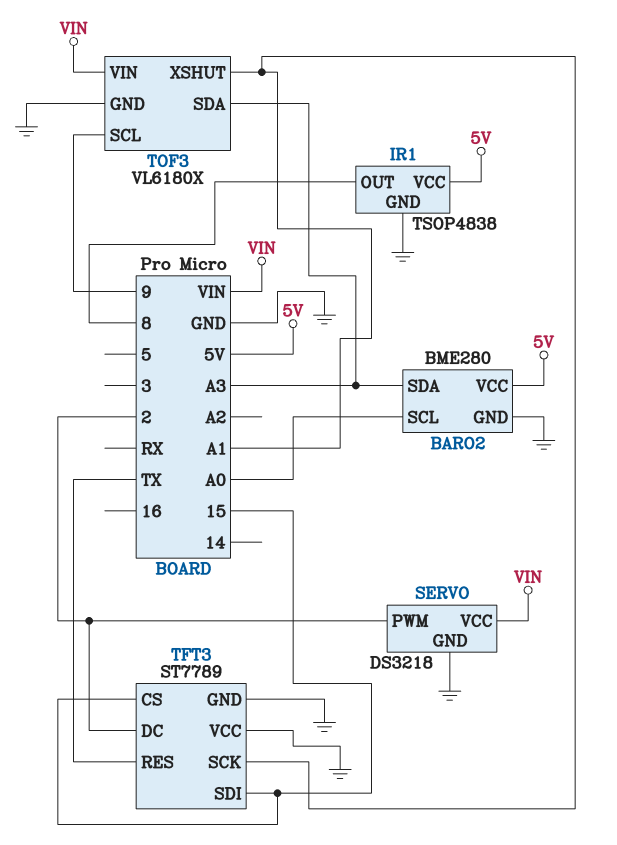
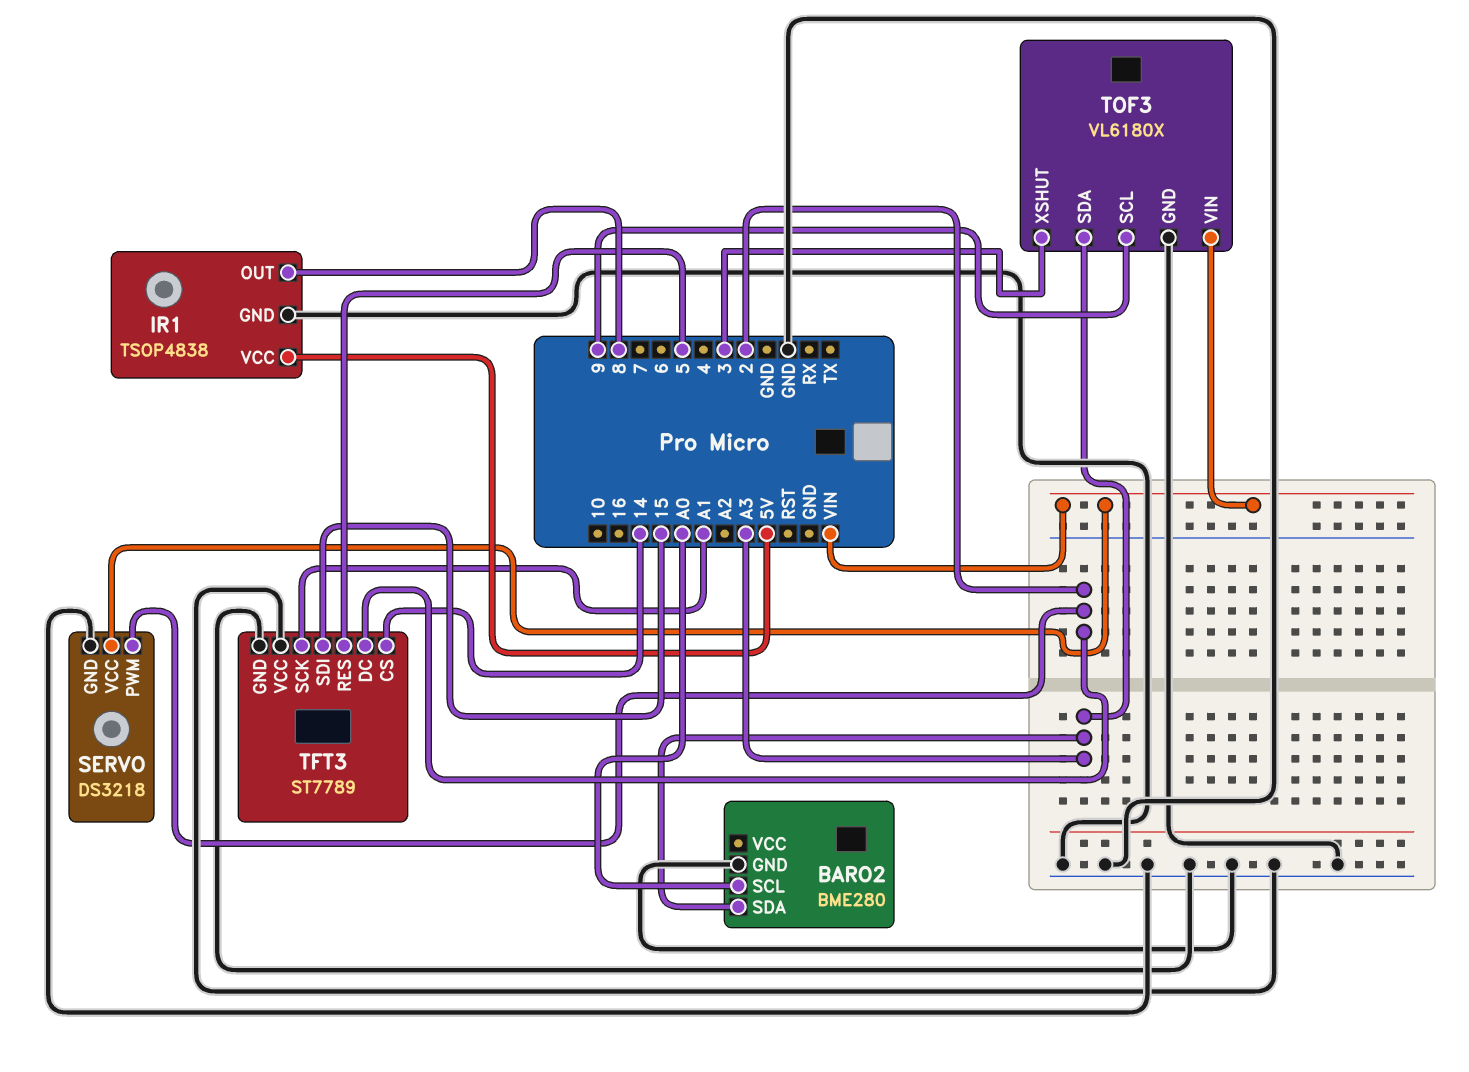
BARO2 pin VCC: 5V -> none
TFT3 pin CS: 15 -> 14
TFT3 pin RES: TX -> 5
TOF3 pin XSHUT: A1 -> 3

